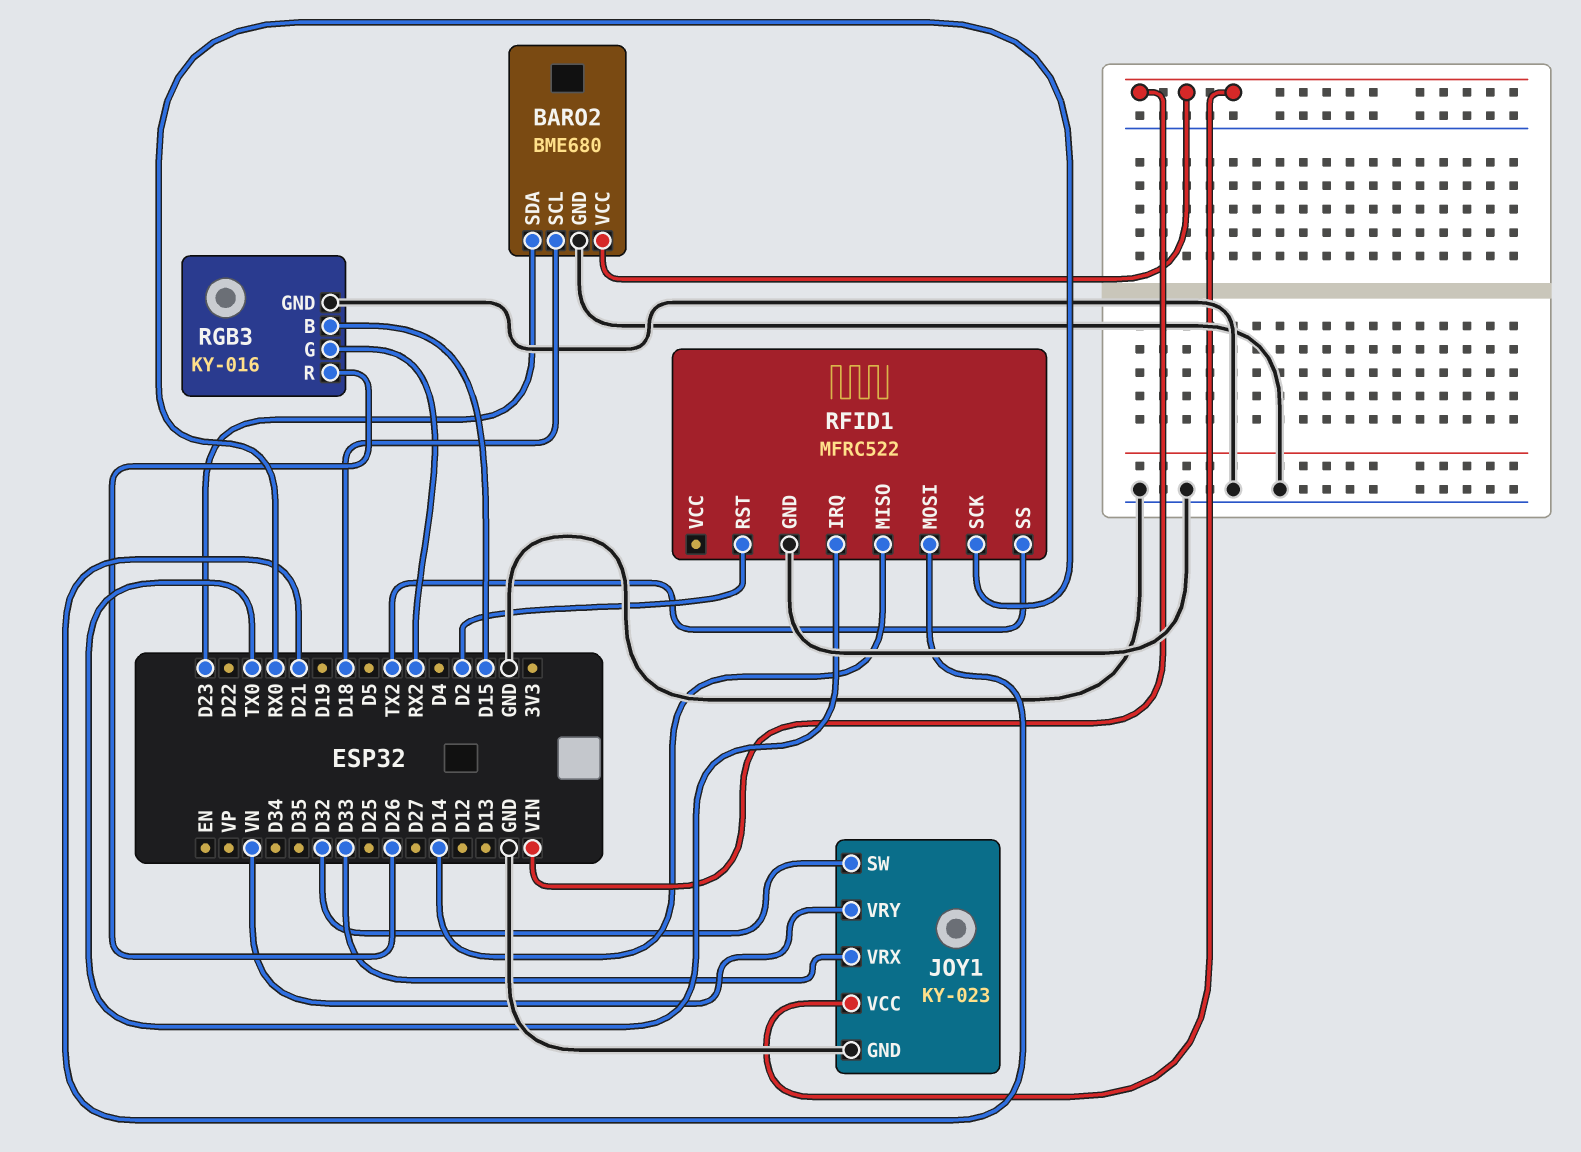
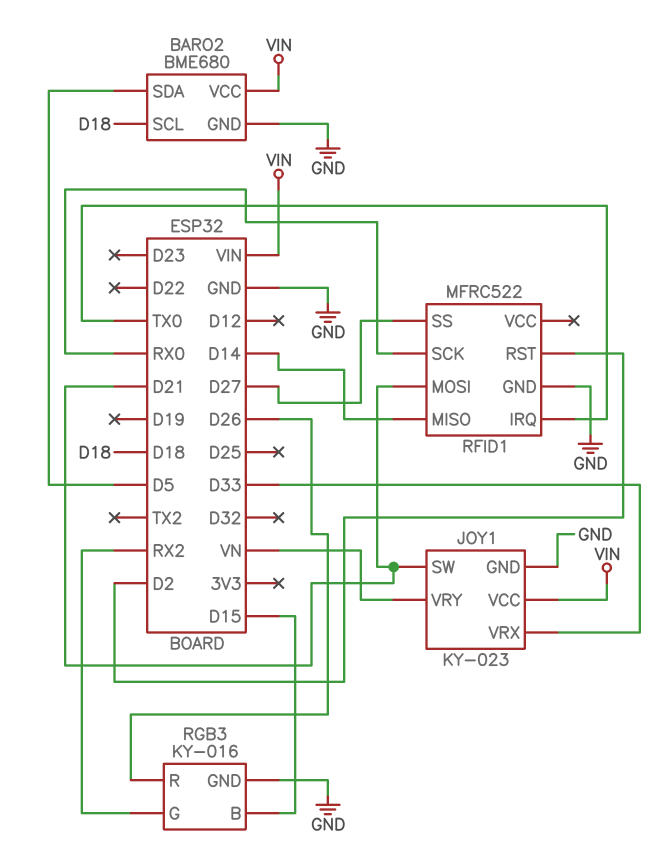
BARO2 pin SDA: D23 -> D5
JOY1 pin SW: D32 -> D21
RFID1 pin SS: TX2 -> D27

